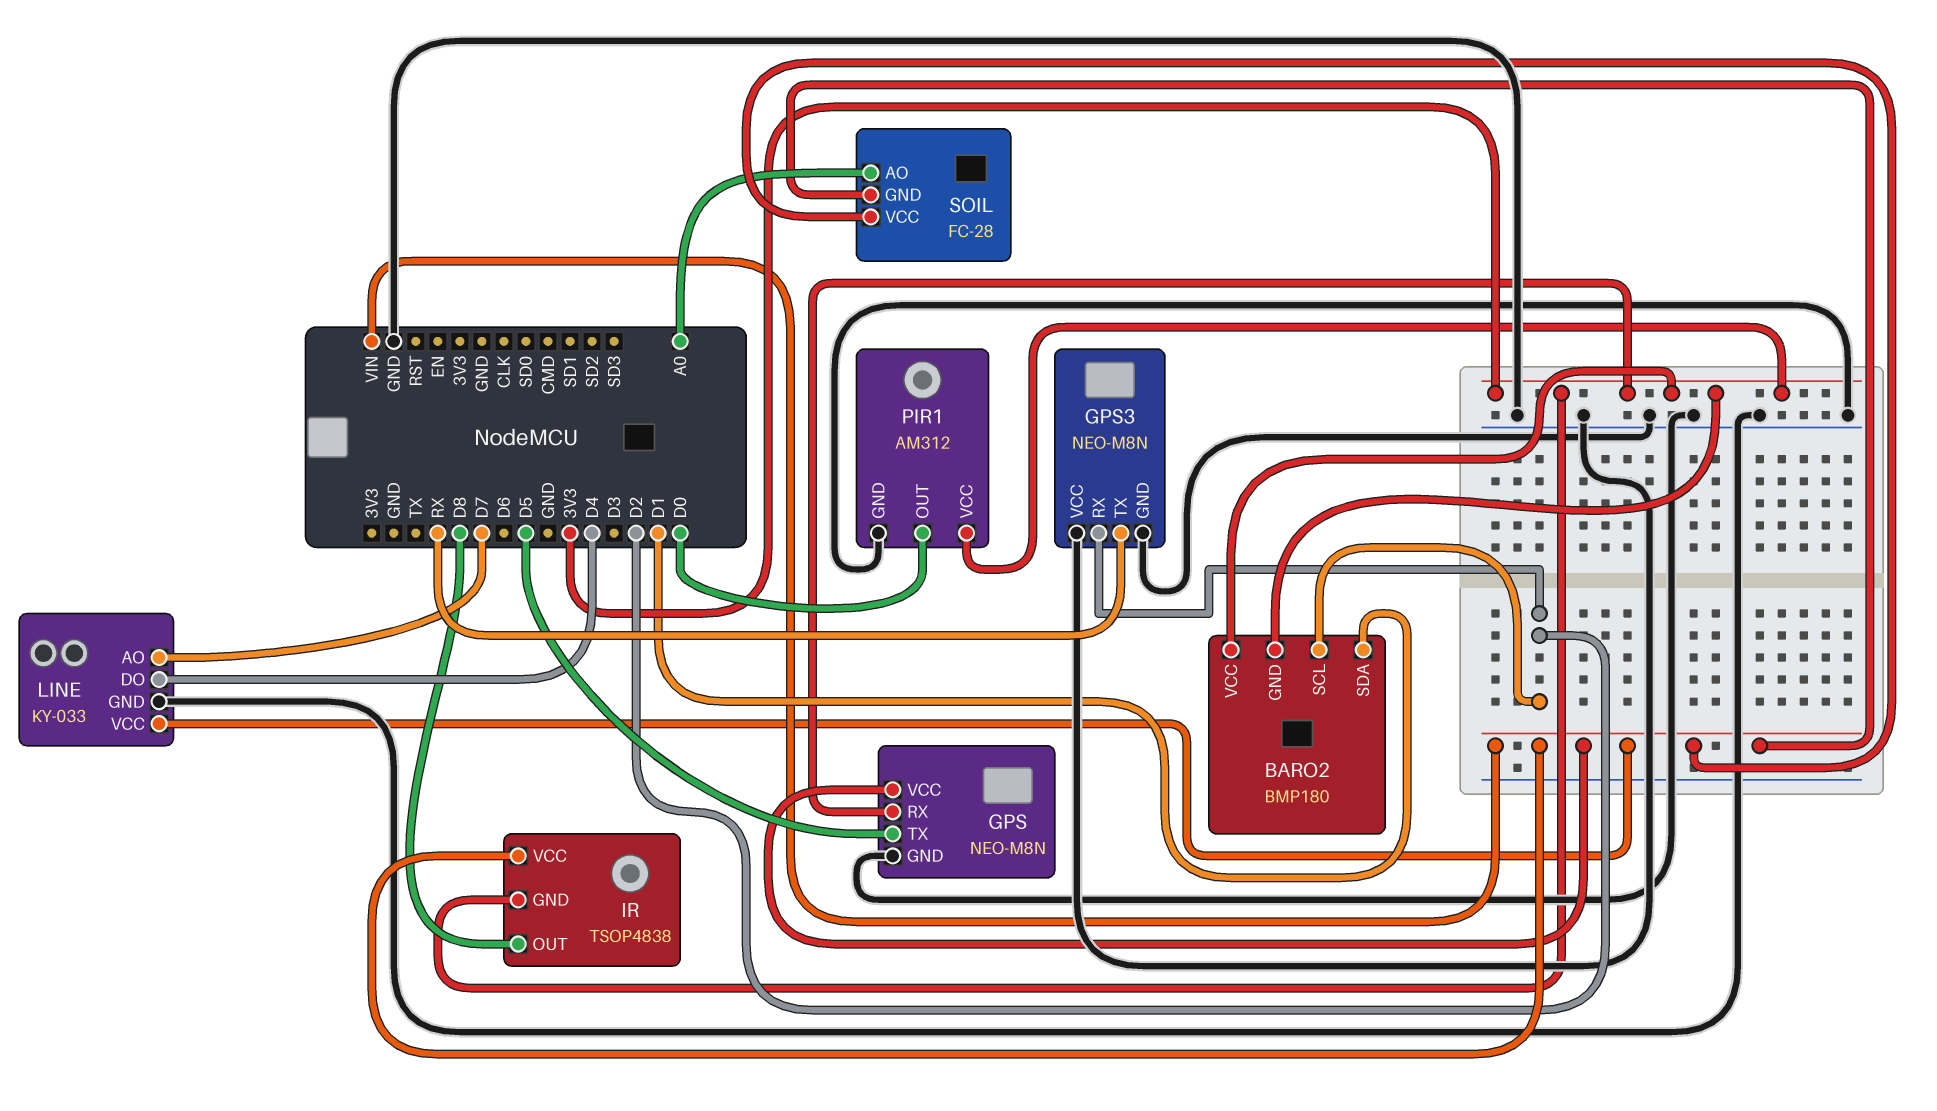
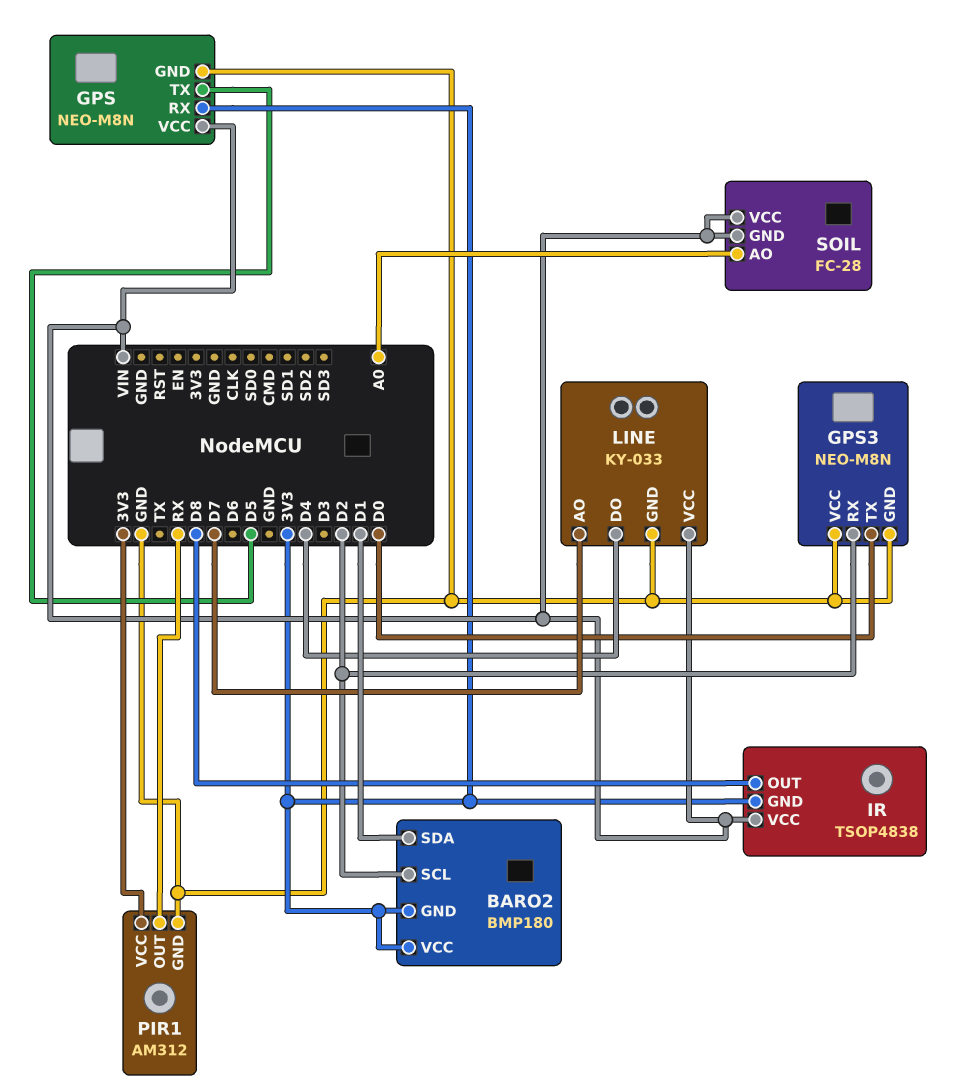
GPS3 pin TX: RX -> D0
PIR1 pin OUT: D0 -> RX

